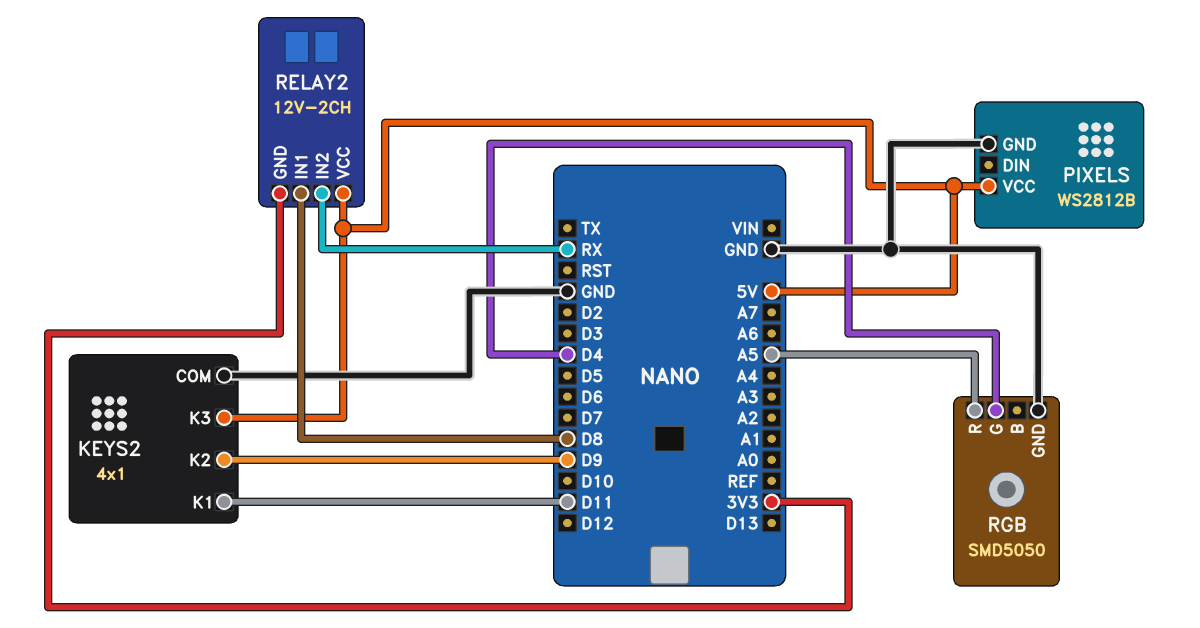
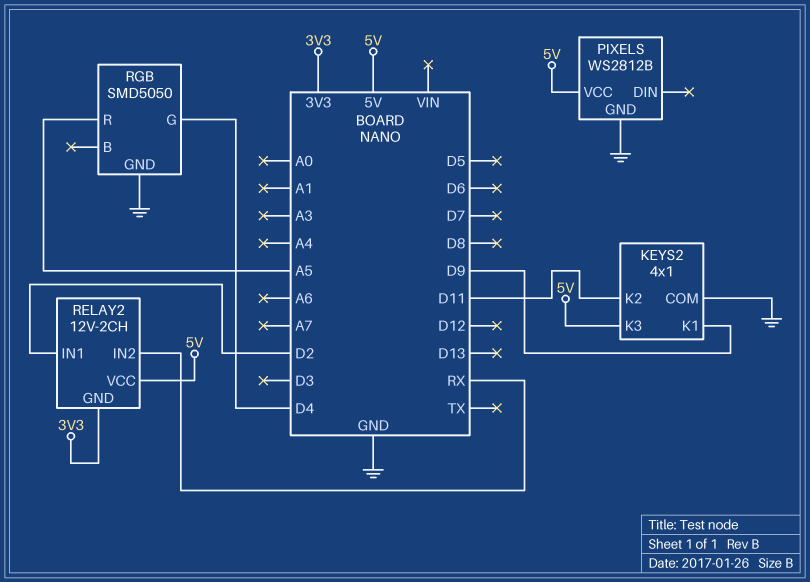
KEYS2 pin K1: D11 -> D9
KEYS2 pin K2: D9 -> D11
RELAY2 pin IN1: D8 -> D2

